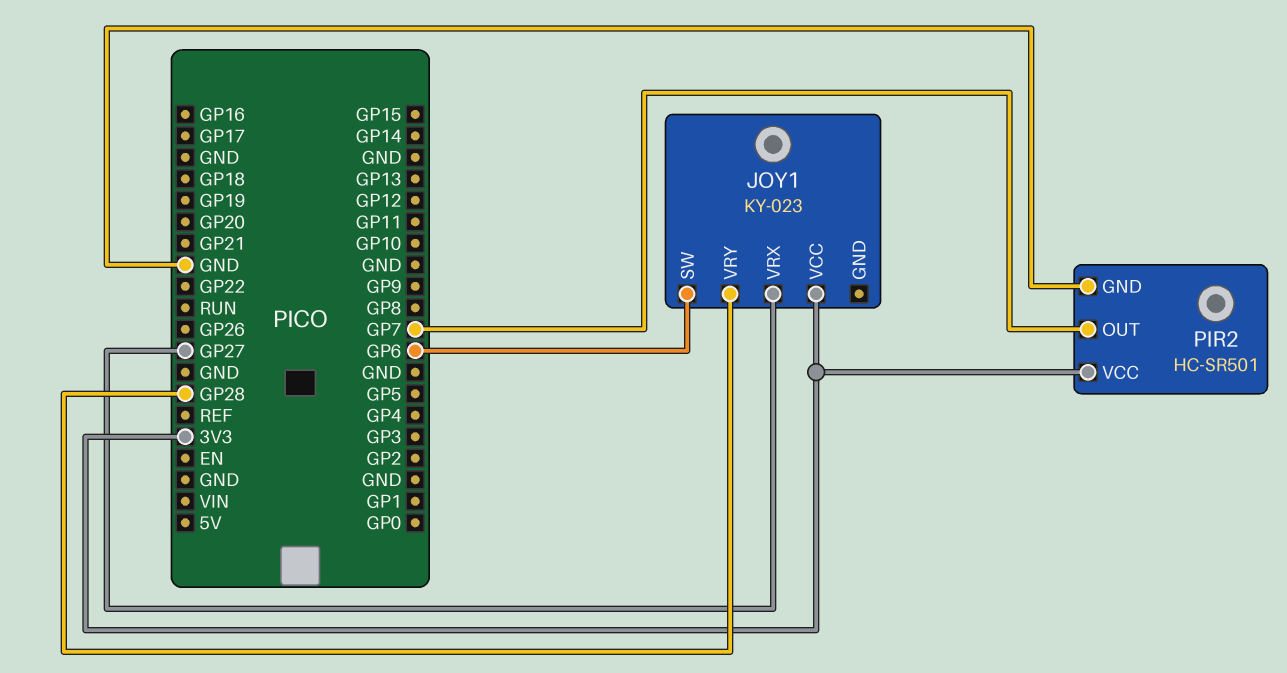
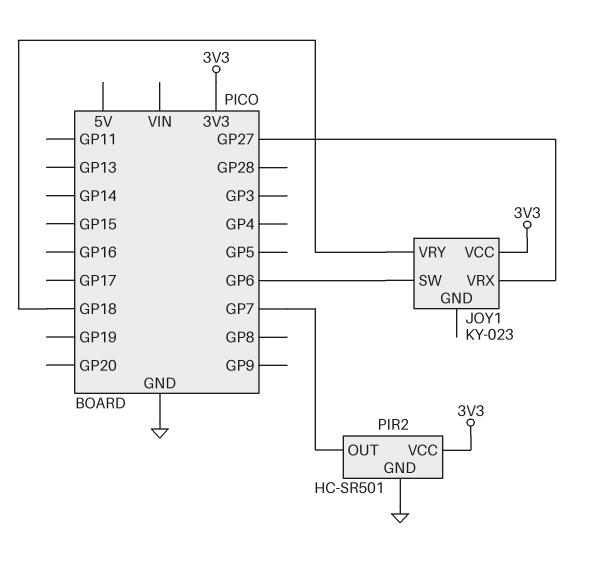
JOY1 pin VRY: GP28 -> GP18

